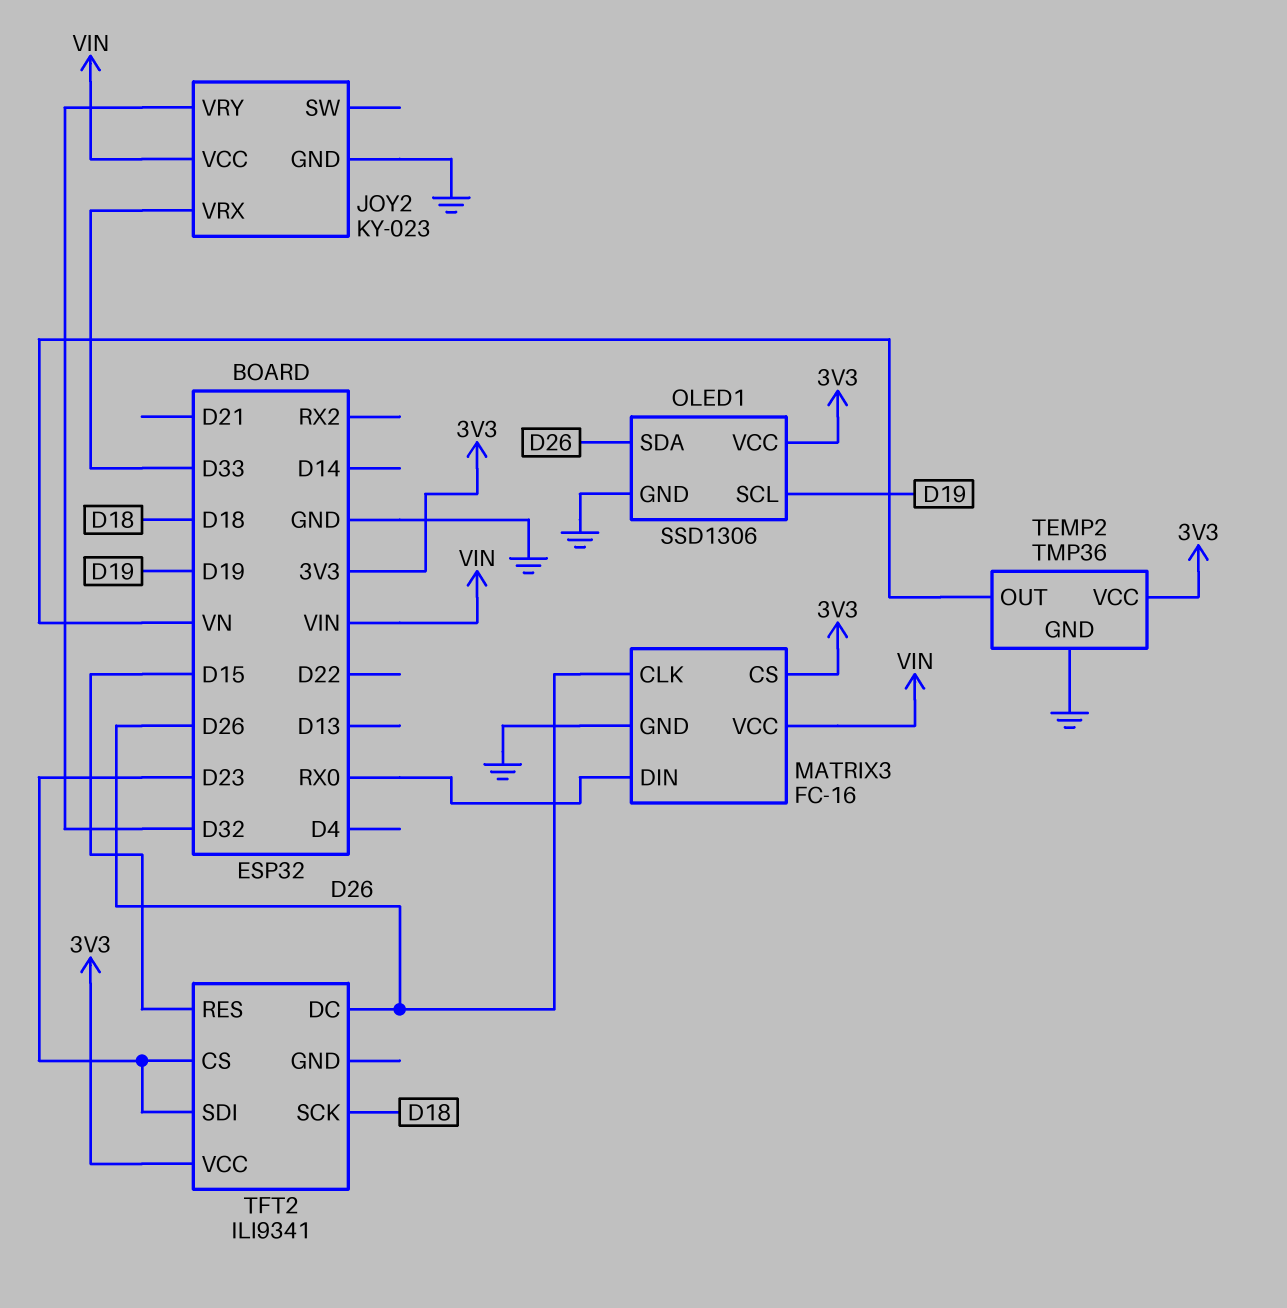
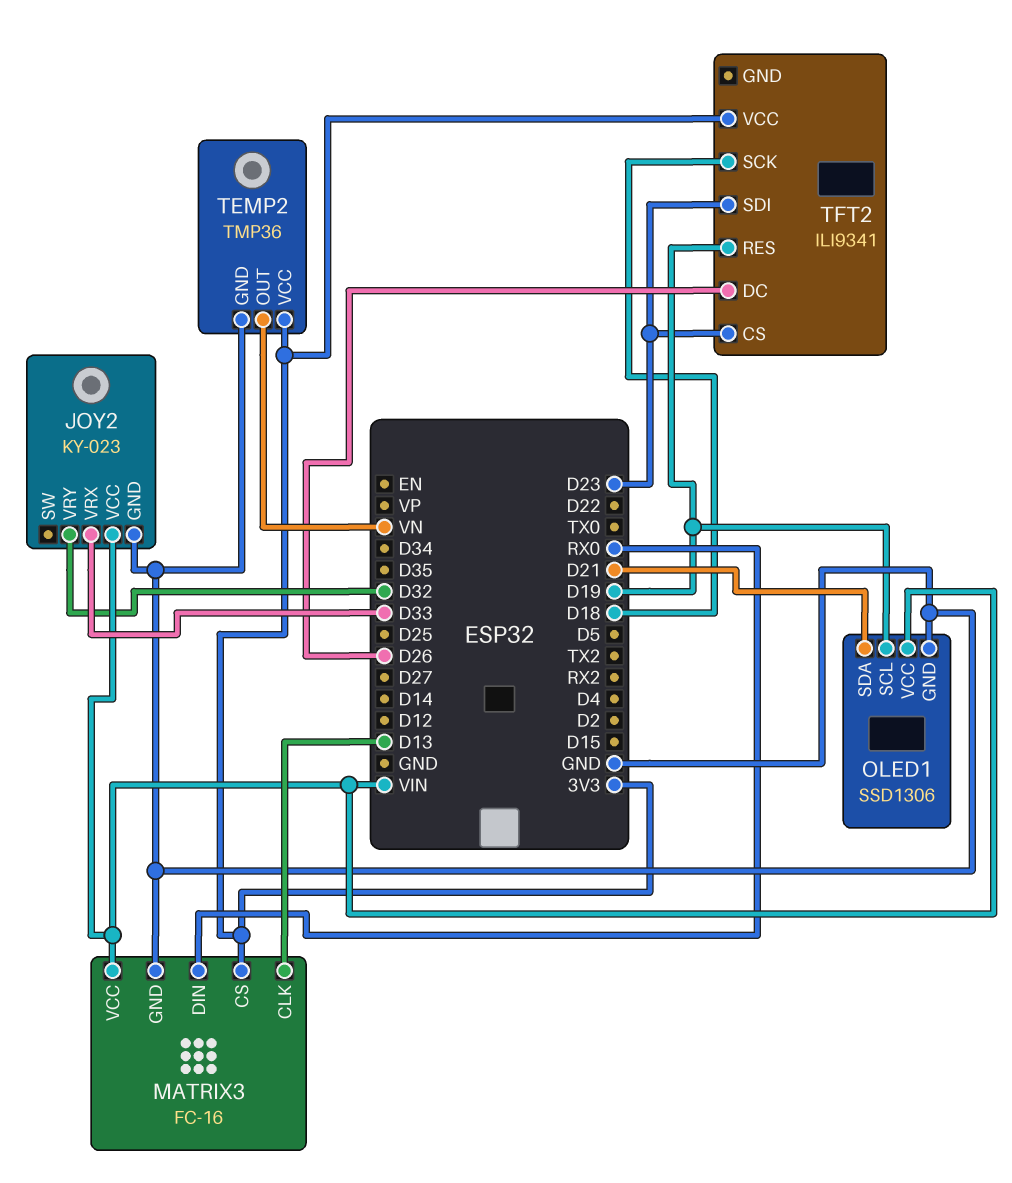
MATRIX3 pin CLK: D26 -> D13
OLED1 pin SDA: D26 -> D21
OLED1 pin VCC: 3V3 -> VIN
TFT2 pin RES: D15 -> D19

